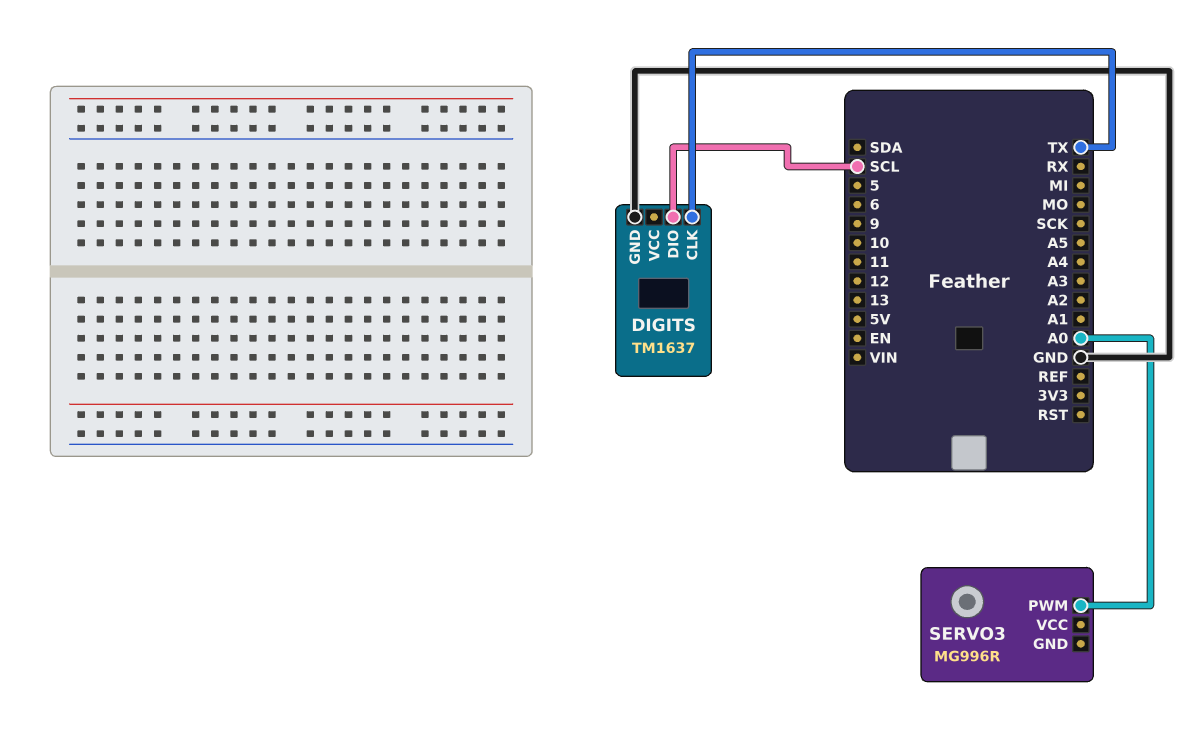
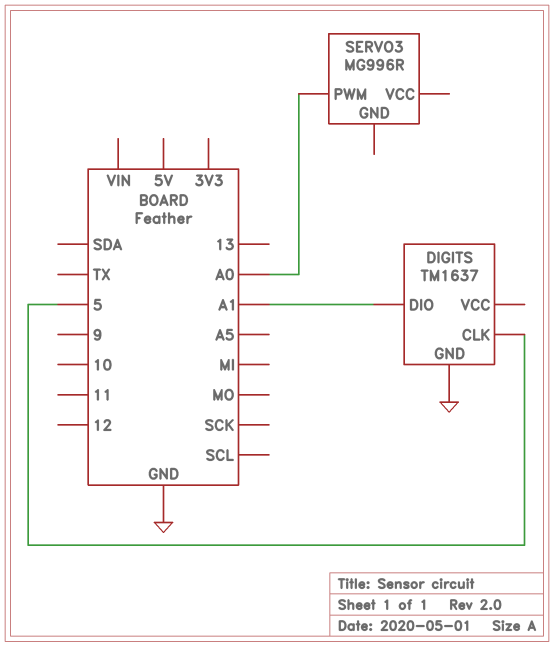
DIGITS pin CLK: TX -> 5
DIGITS pin DIO: SCL -> A1

